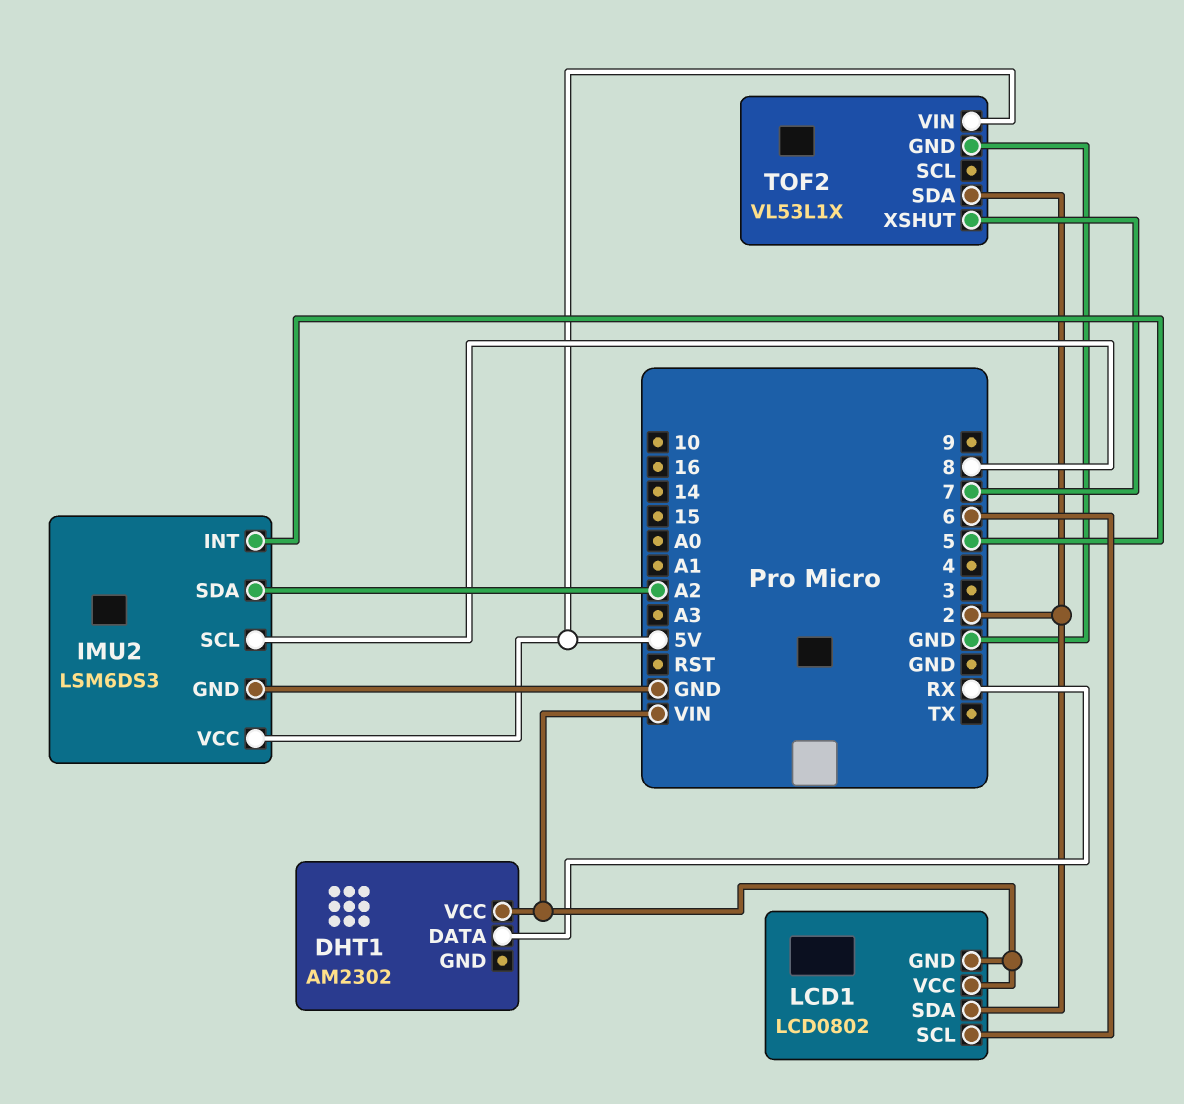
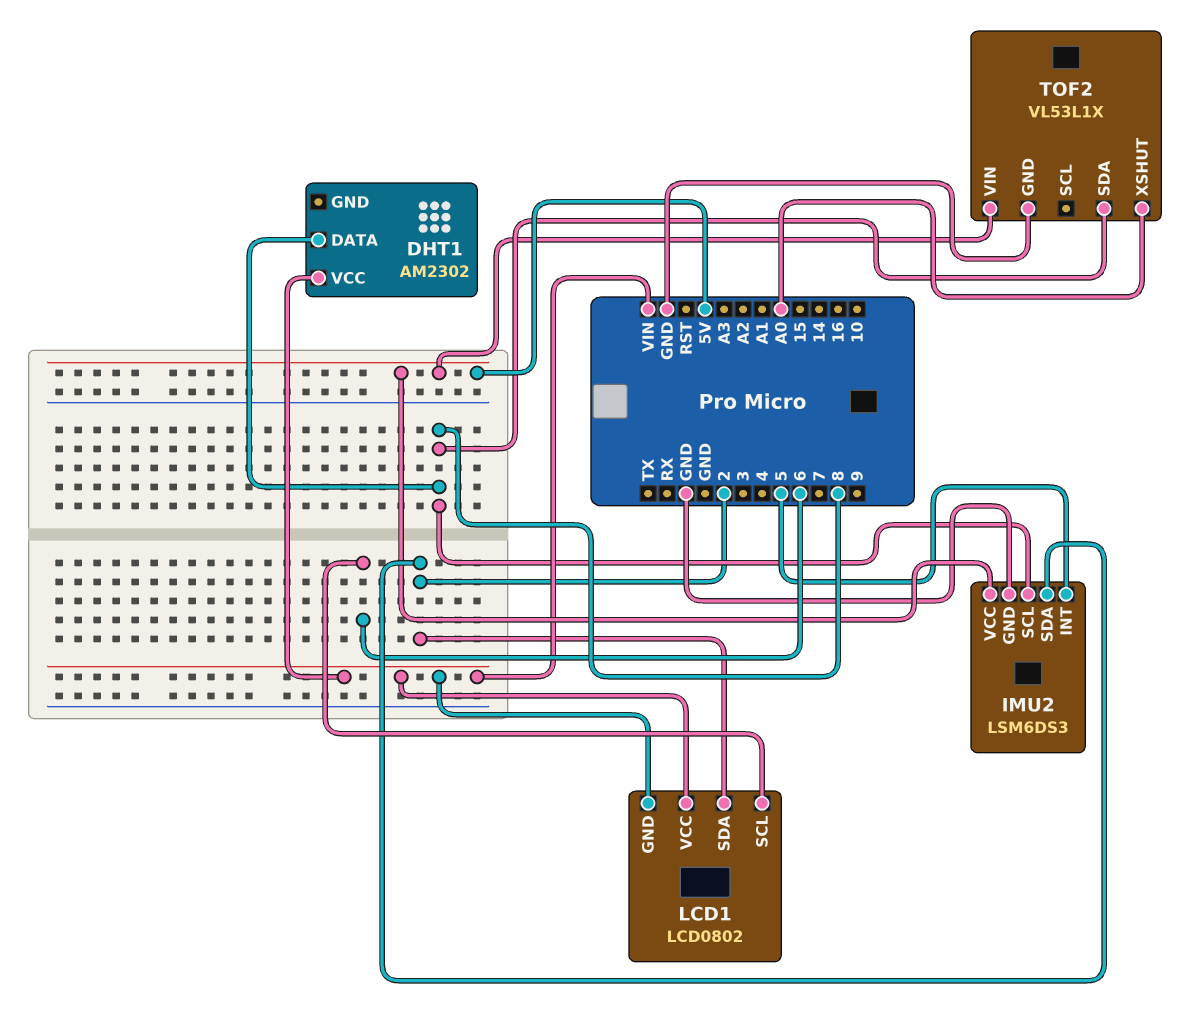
DHT1 pin DATA: RX -> 8
IMU2 pin SDA: A2 -> 2
TOF2 pin SDA: 2 -> 8
TOF2 pin XSHUT: 7 -> A0

